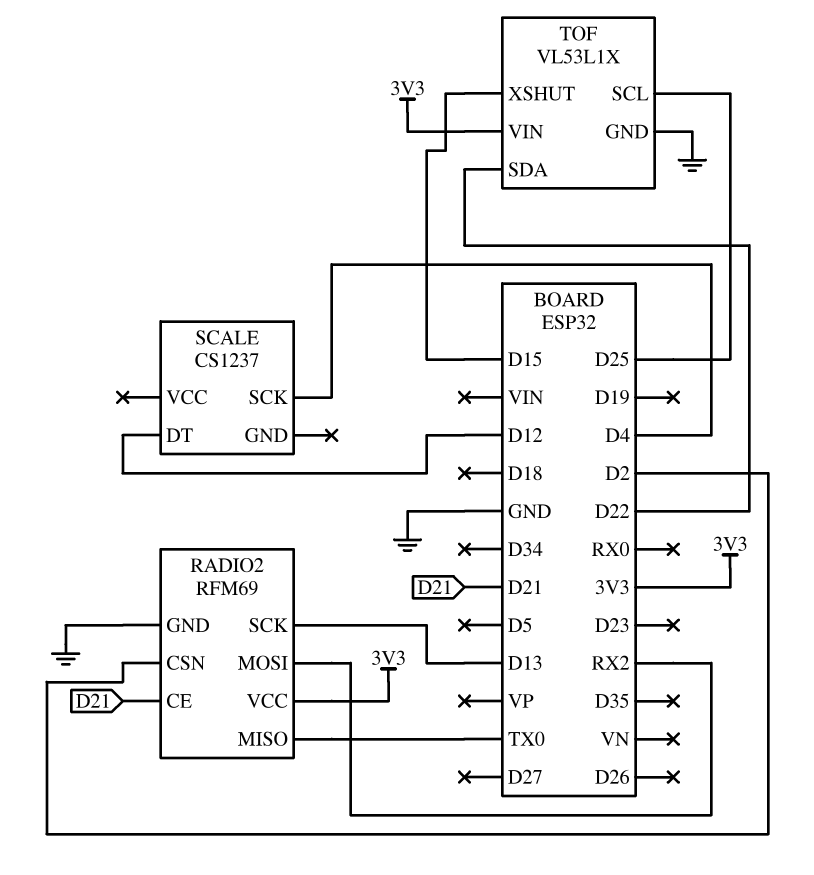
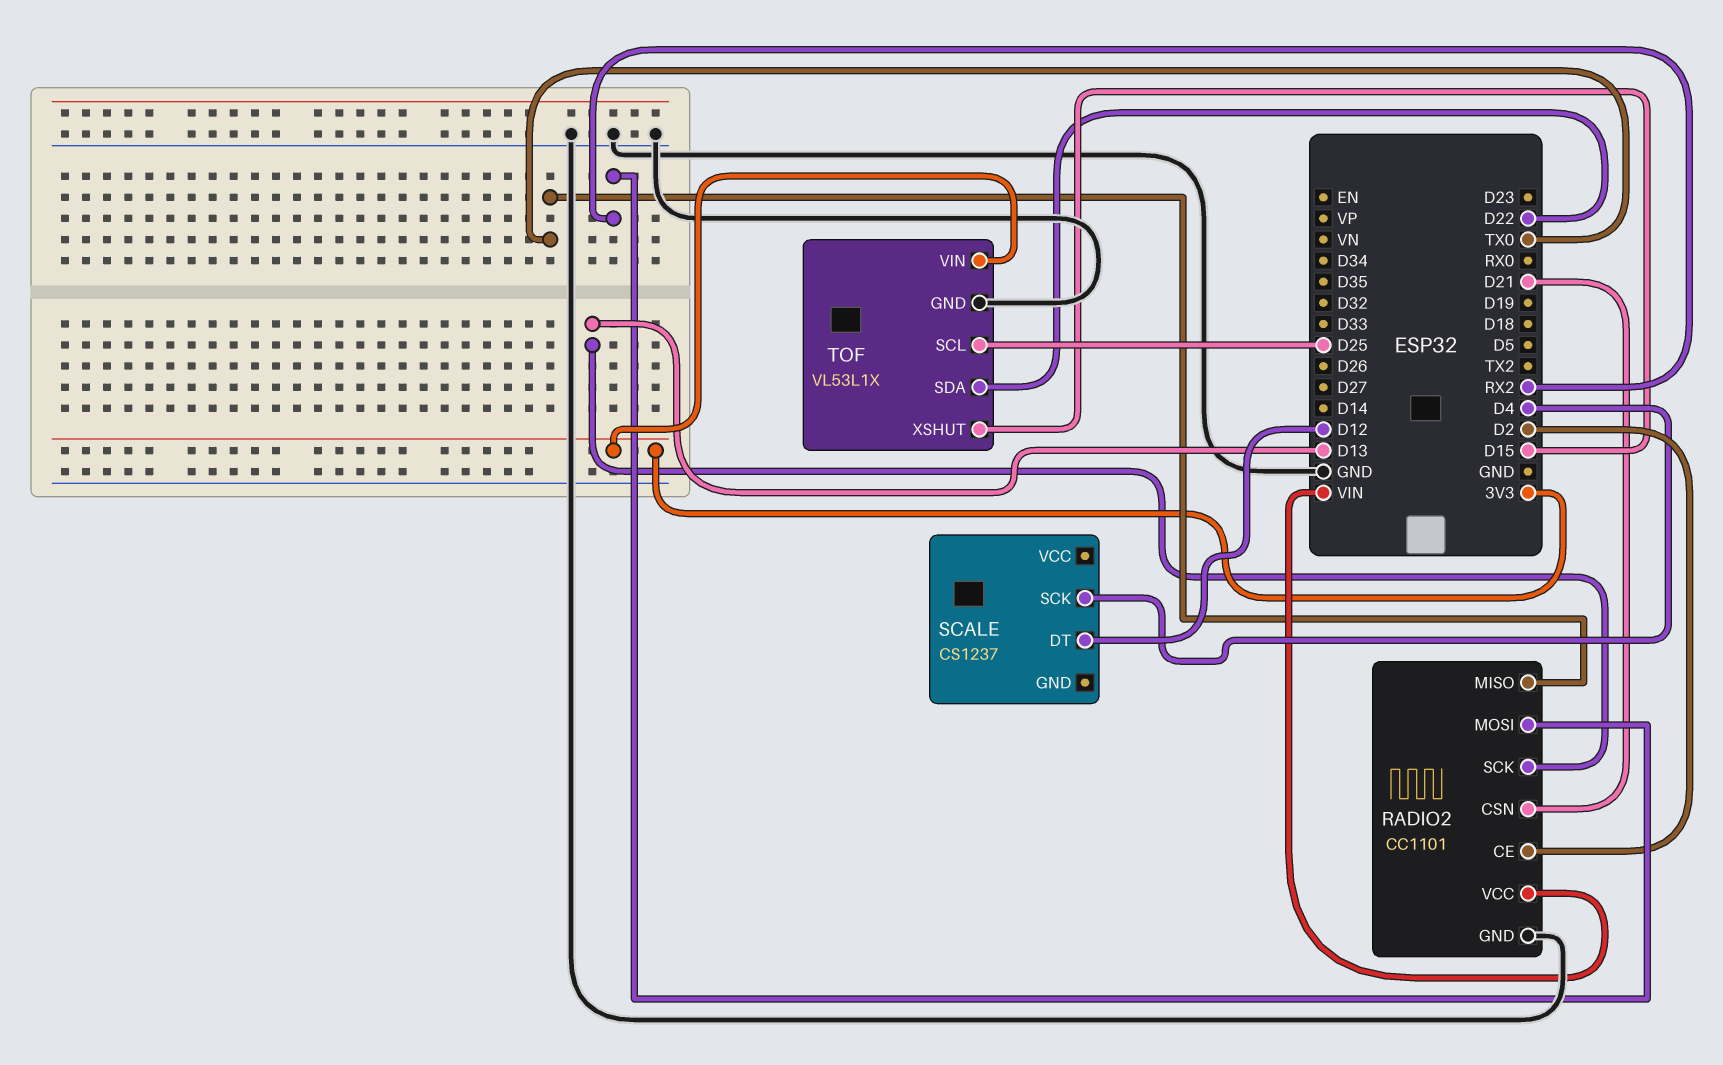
RADIO2: RFM69 -> CC1101
RADIO2 pin CE: D21 -> D2
RADIO2 pin CSN: D2 -> D21
RADIO2 pin VCC: 3V3 -> VIN

